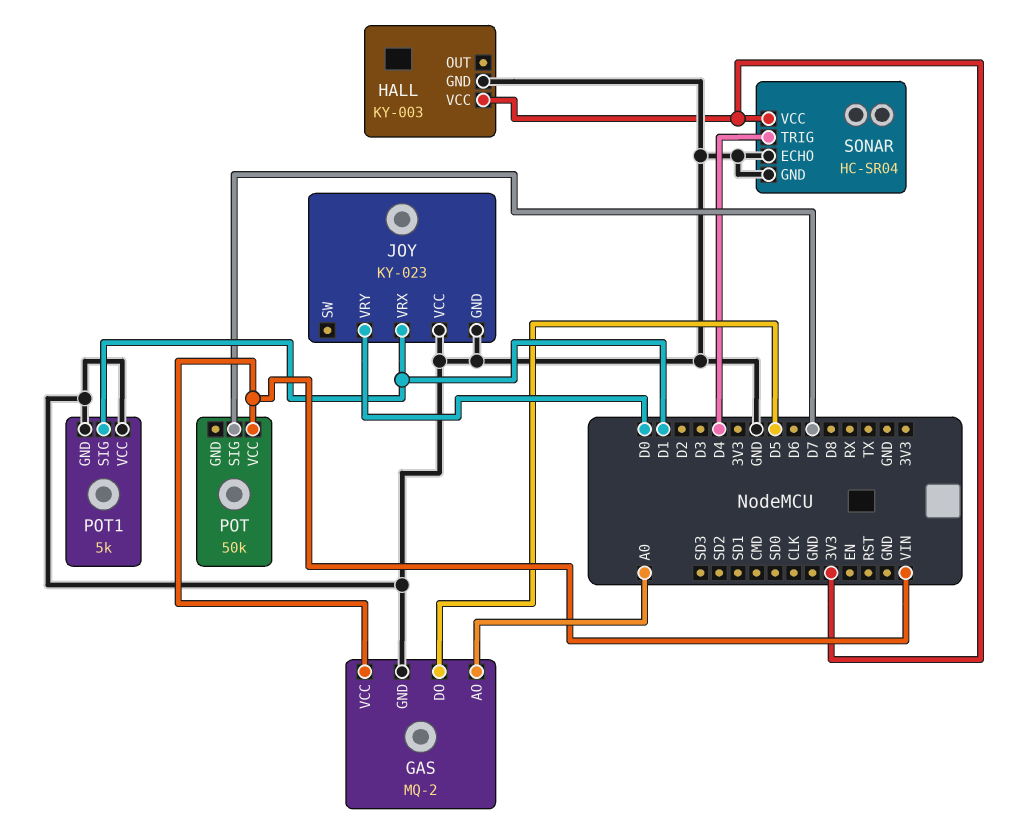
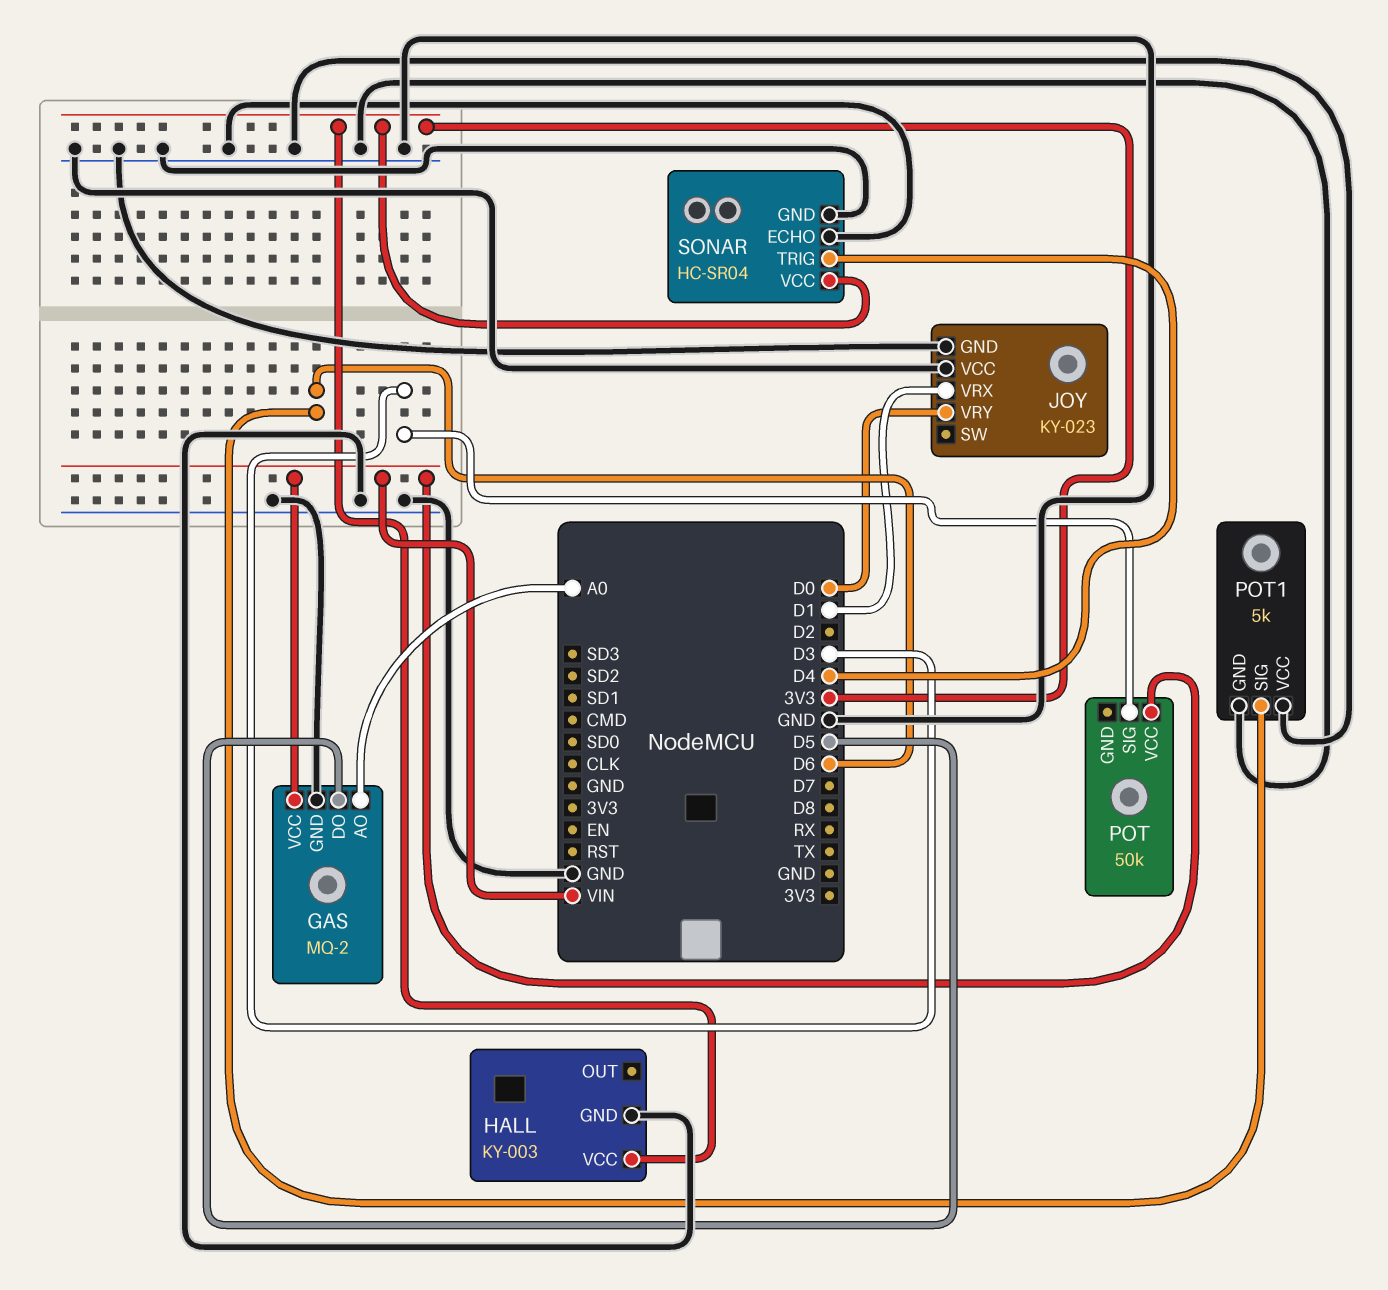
POT pin SIG: D7 -> D3
POT1 pin SIG: D1 -> D6

